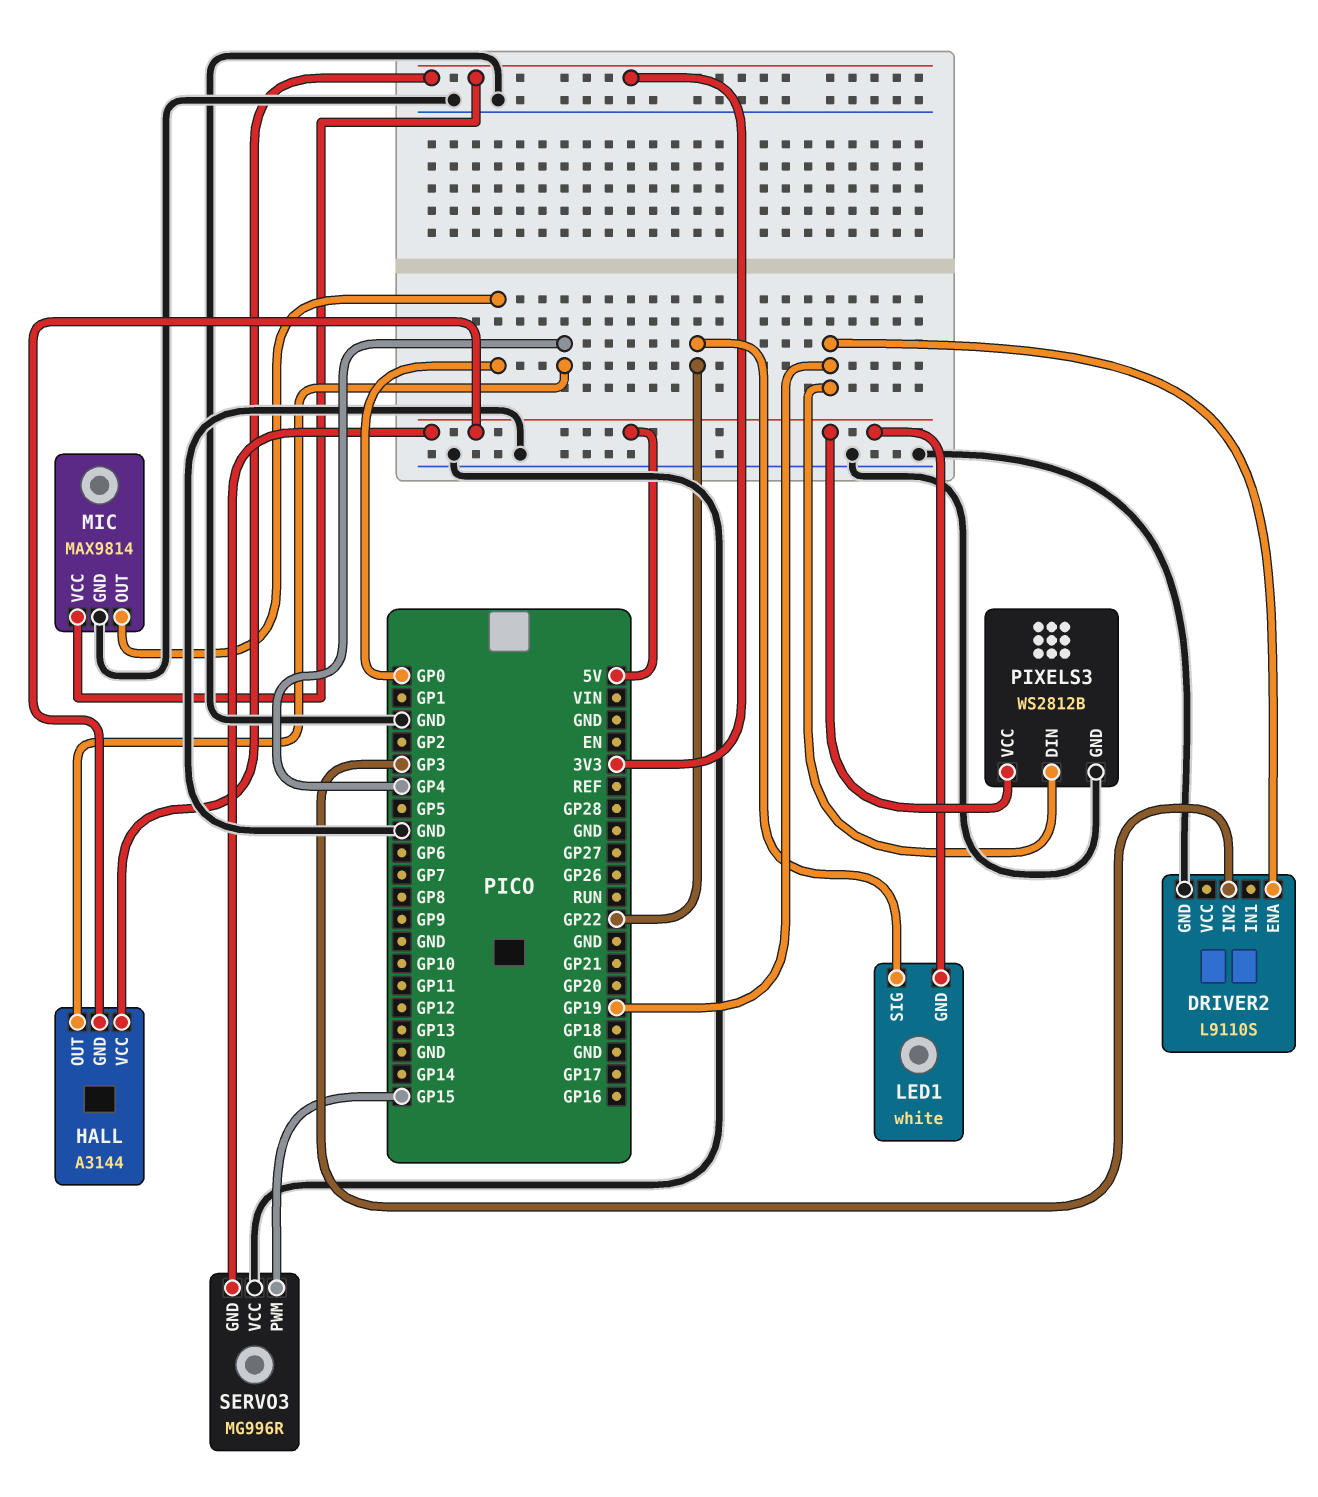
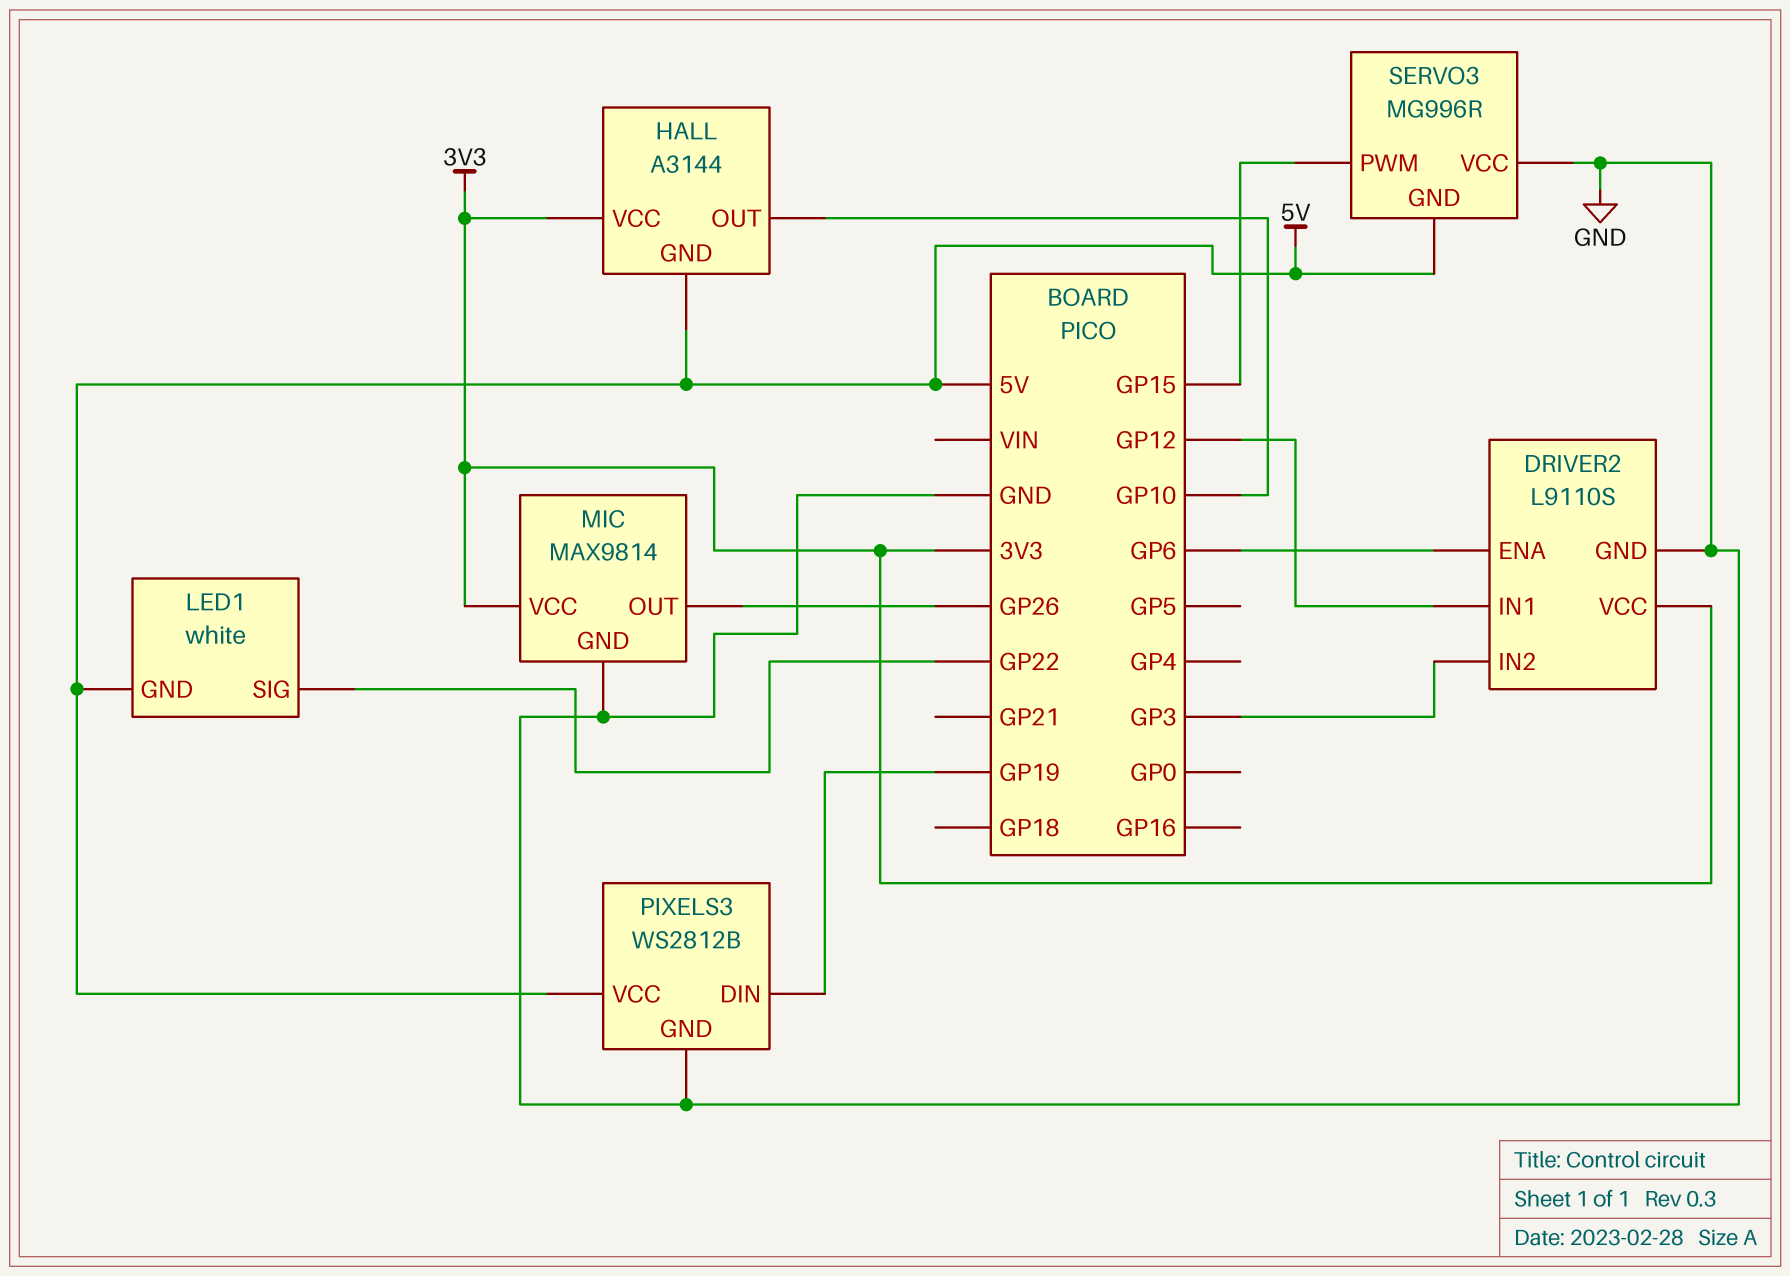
DRIVER2 pin ENA: GP19 -> GP6
DRIVER2 pin IN1: none -> GP12
DRIVER2 pin VCC: none -> 3V3
HALL pin OUT: GP4 -> GP10
MIC pin OUT: GP0 -> GP26

